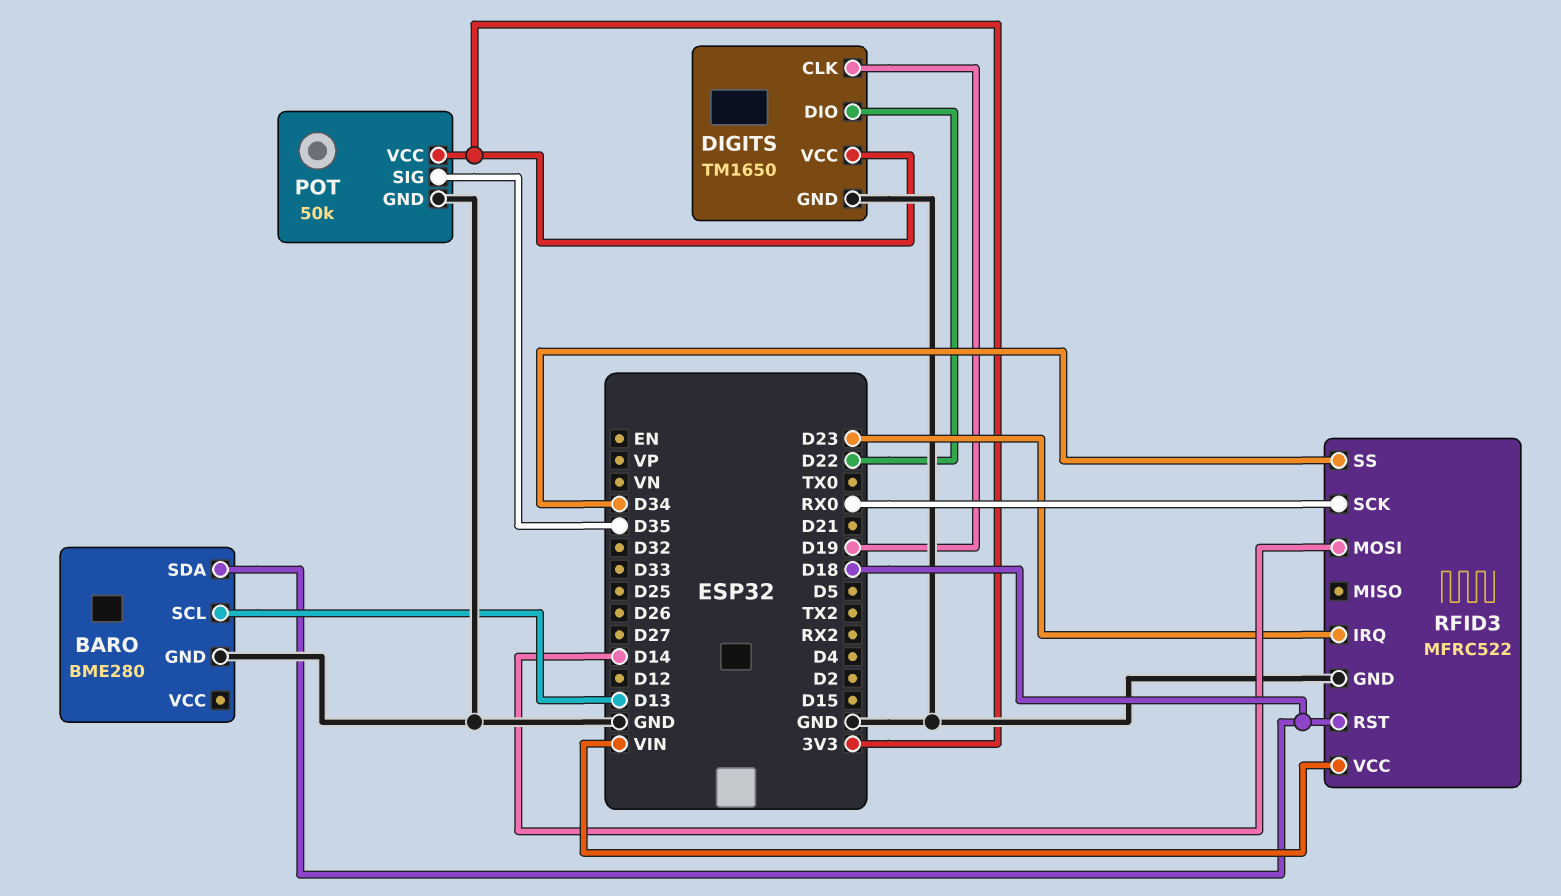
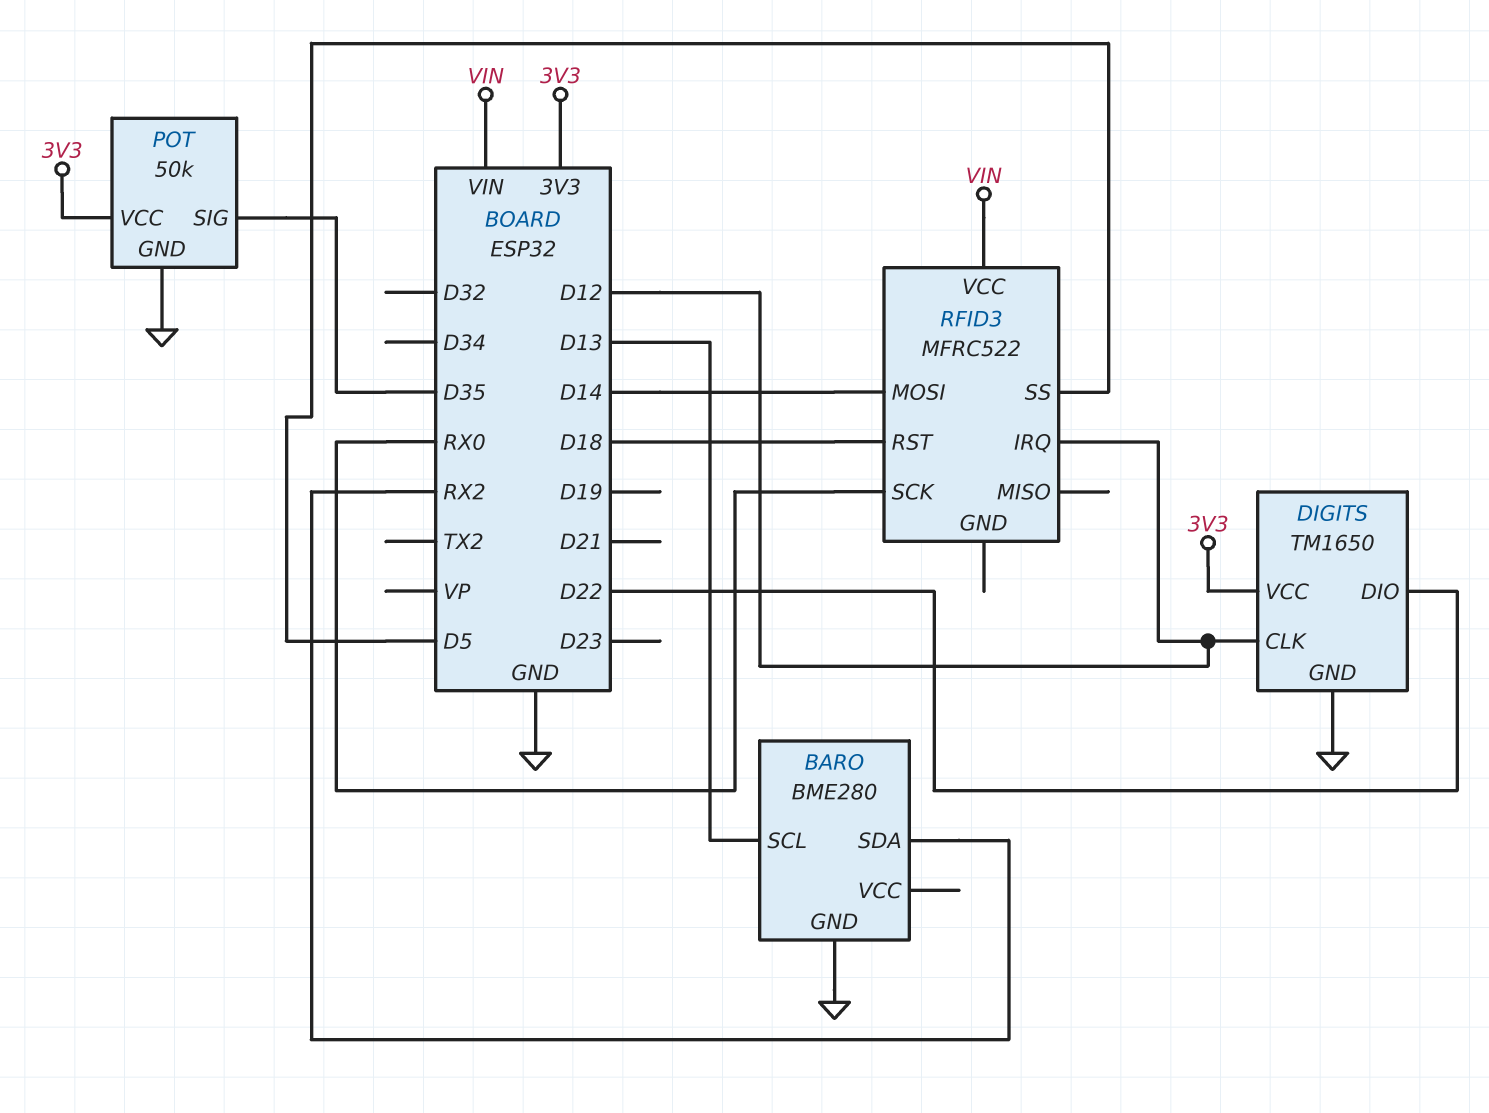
BARO pin SDA: D18 -> RX2
DIGITS pin CLK: D19 -> D12
RFID3 pin GND: GND -> none
RFID3 pin IRQ: D23 -> D12
RFID3 pin SS: D34 -> D5

